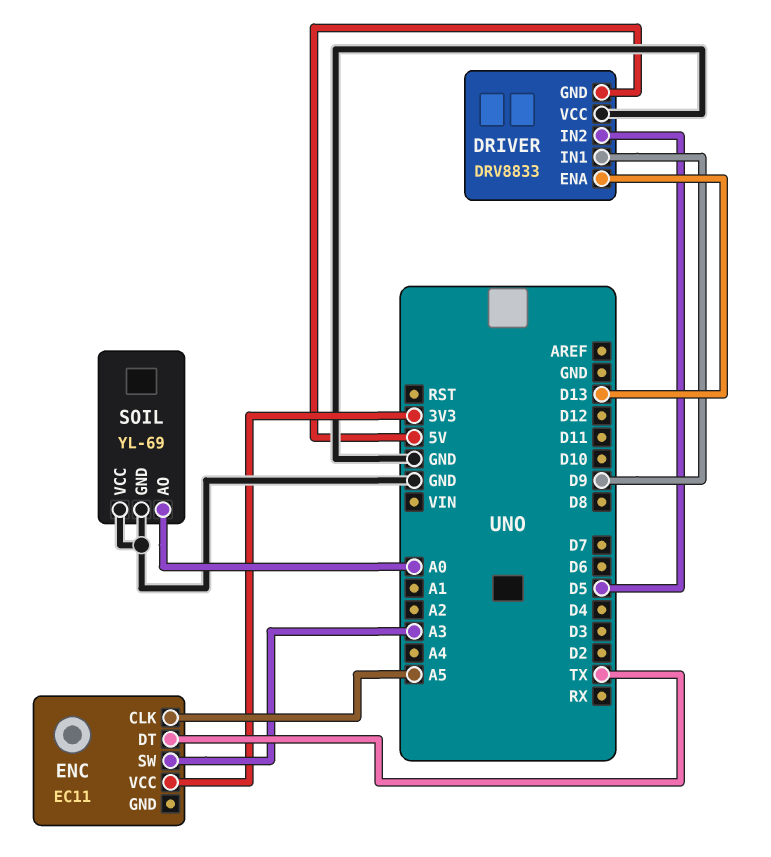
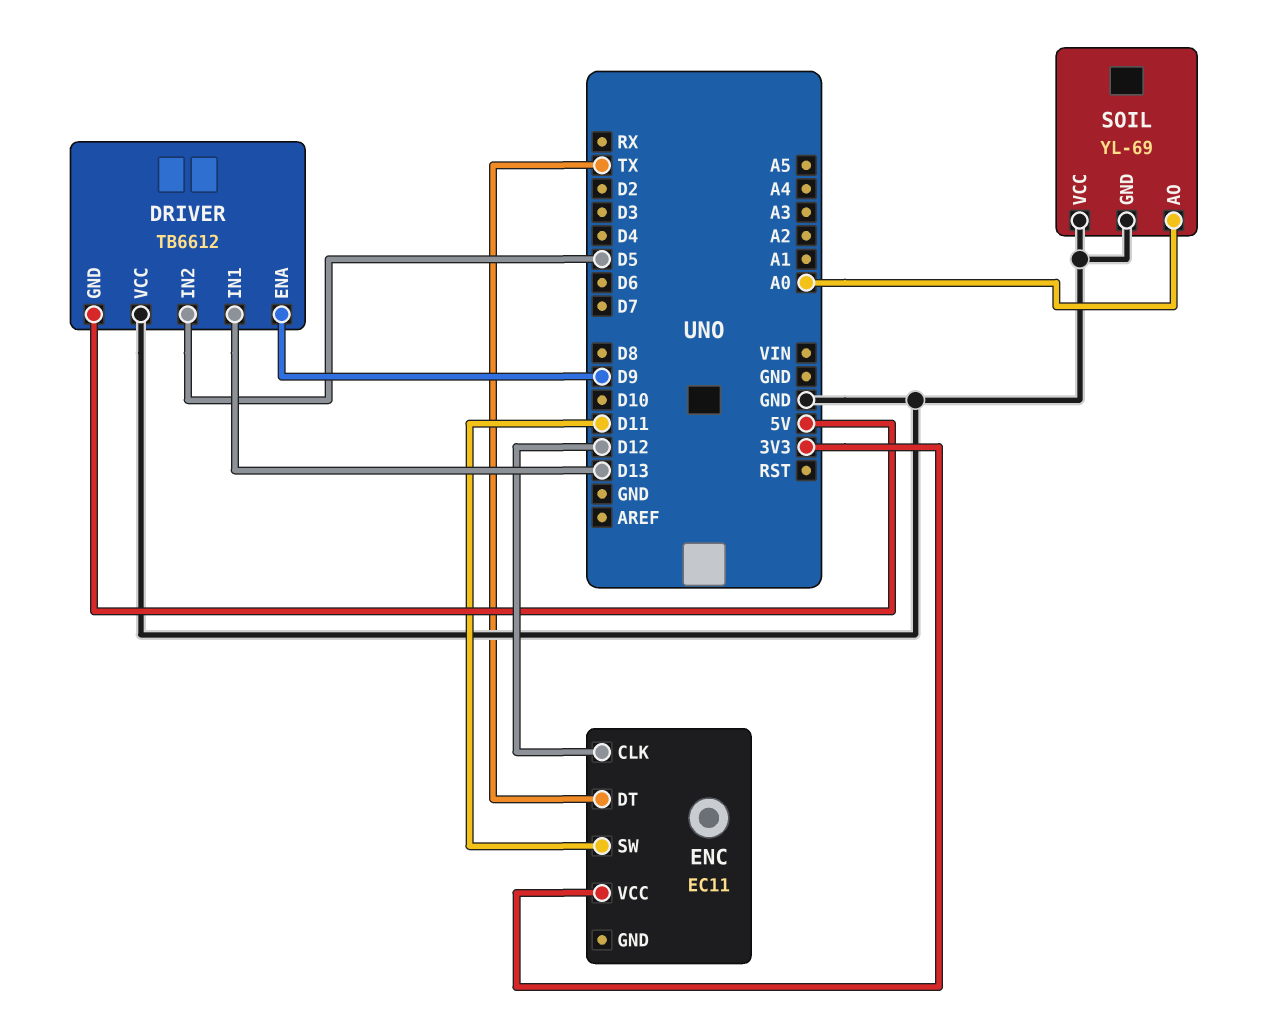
DRIVER: DRV8833 -> TB6612
DRIVER pin ENA: D13 -> D9
DRIVER pin IN1: D9 -> D13
ENC pin CLK: A5 -> D12
ENC pin SW: A3 -> D11

